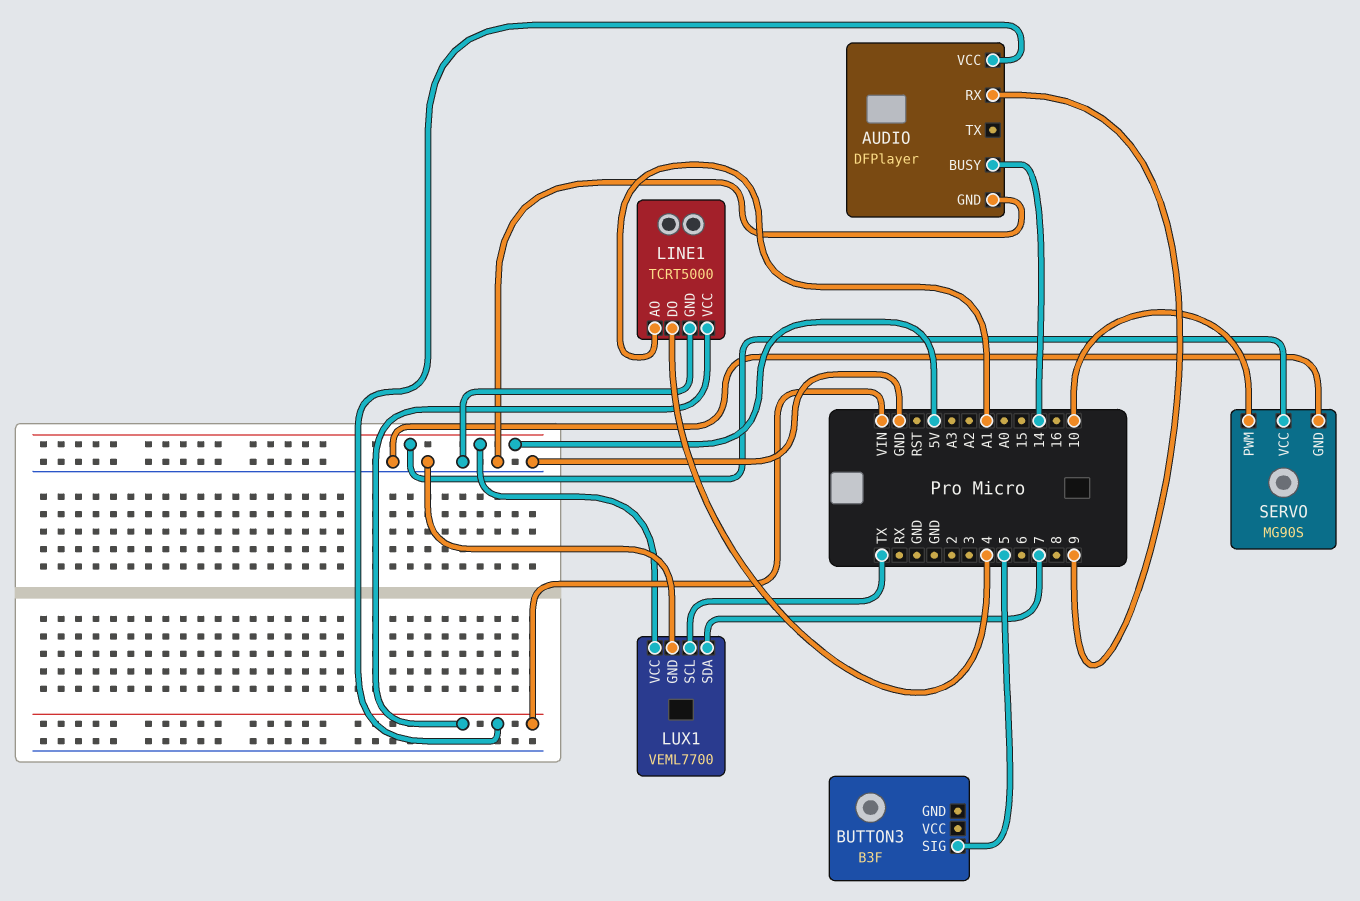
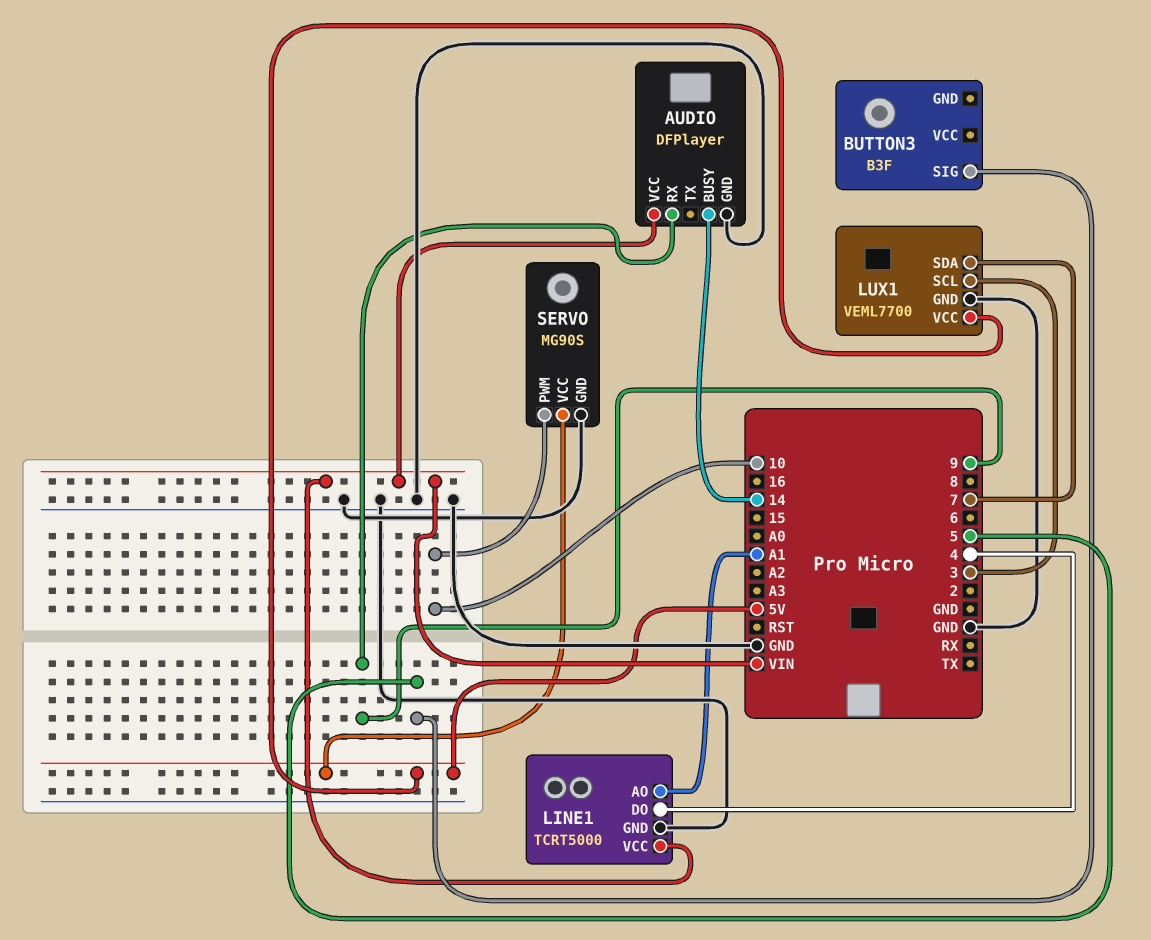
LUX1 pin SCL: TX -> 3

